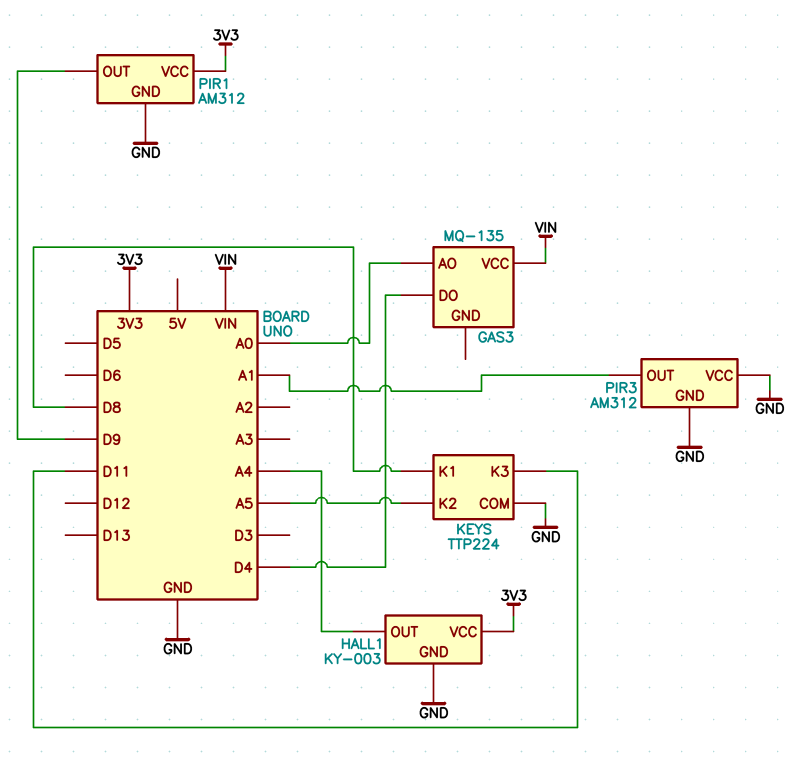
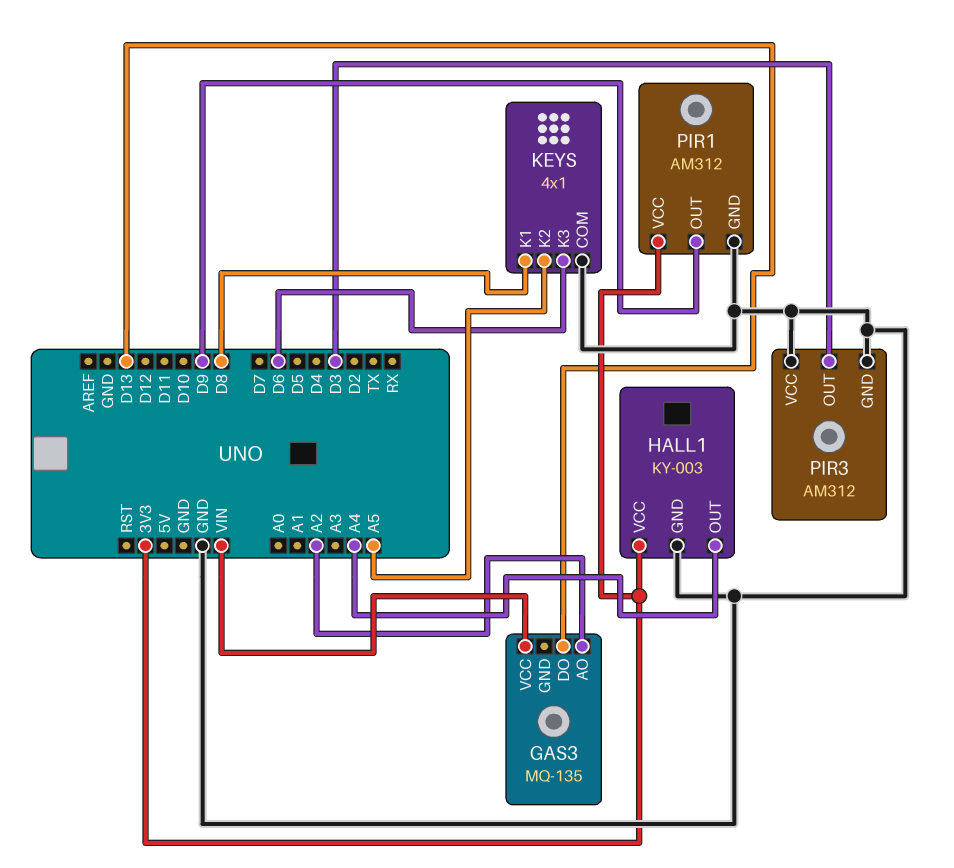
GAS3 pin AO: A0 -> A2
GAS3 pin DO: D4 -> D13
KEYS: TTP224 -> 4x1
KEYS pin K3: D11 -> D6
PIR3 pin OUT: A1 -> D3

